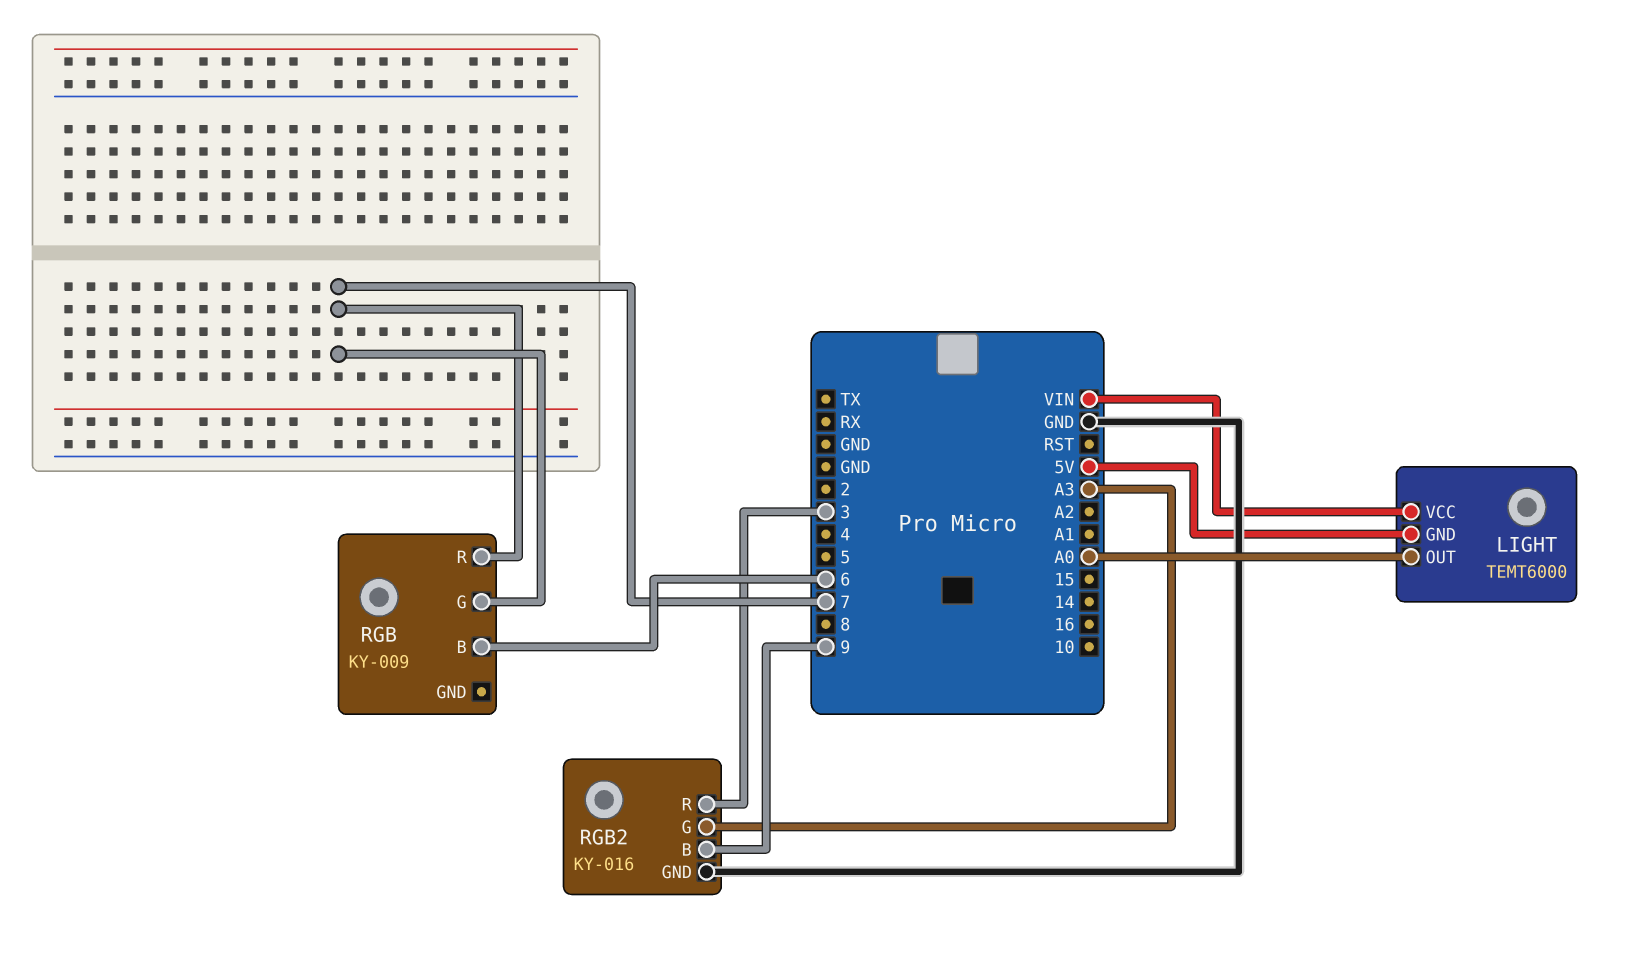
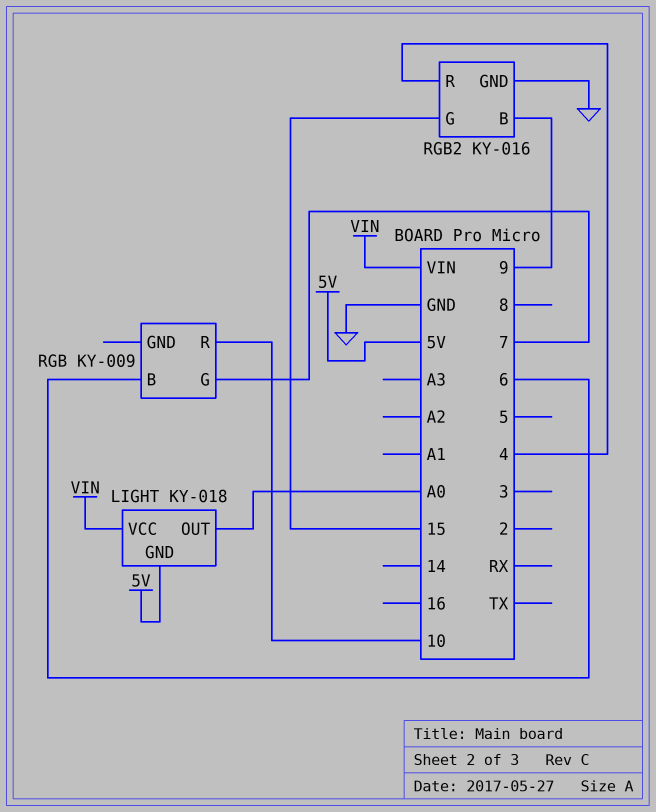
LIGHT: TEMT6000 -> KY-018
RGB pin R: 7 -> 10
RGB2 pin G: A3 -> 15
RGB2 pin R: 3 -> 4

